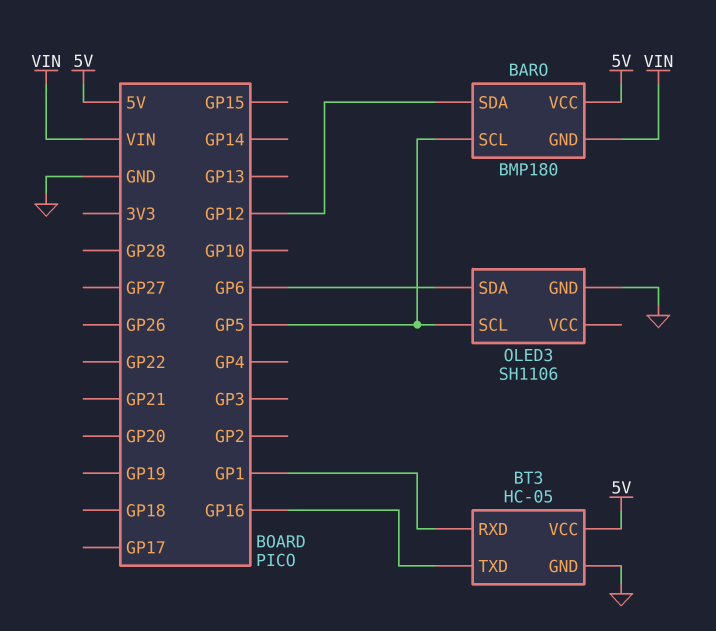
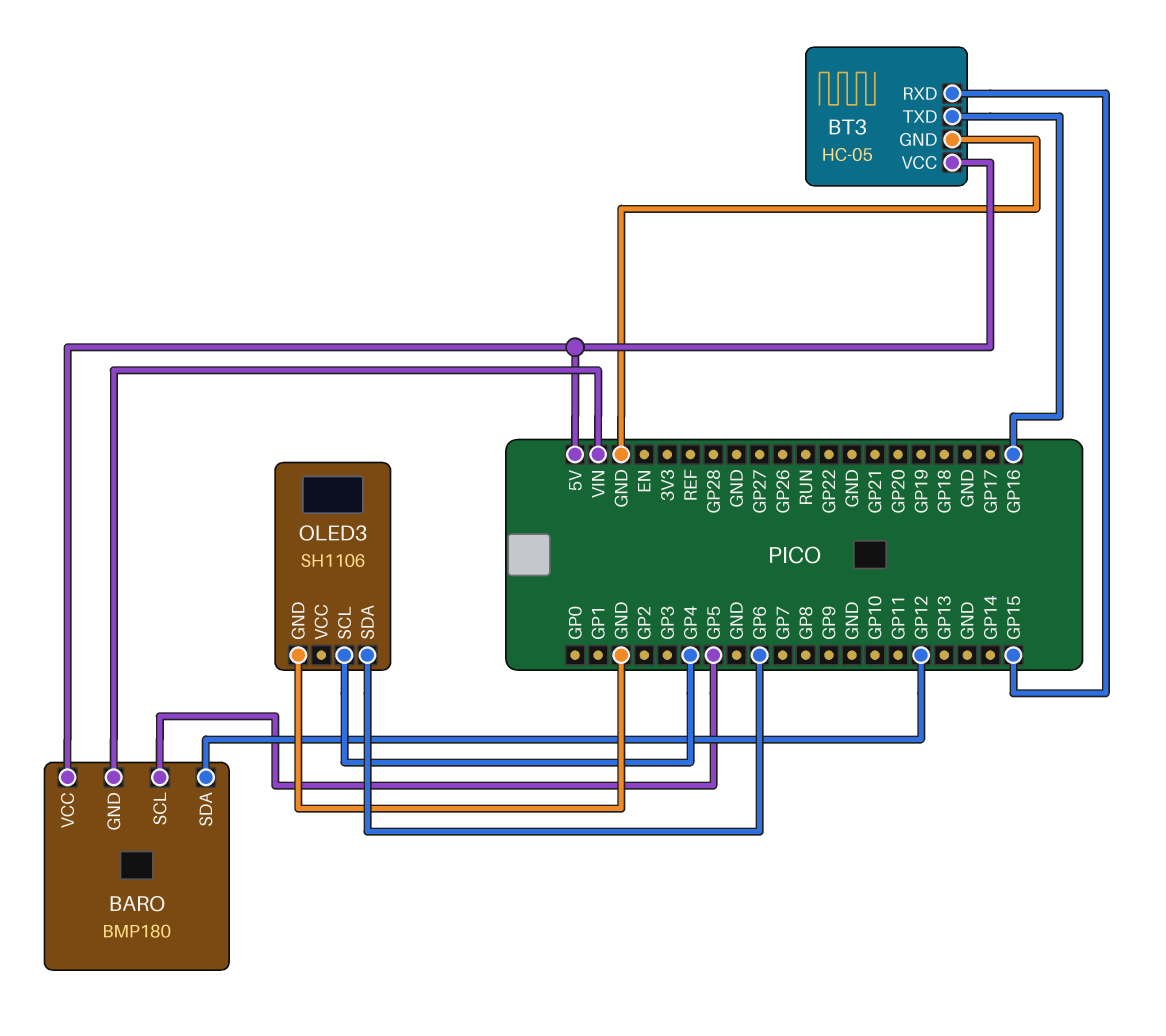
BT3 pin RXD: GP1 -> GP15
OLED3 pin SCL: GP5 -> GP4

